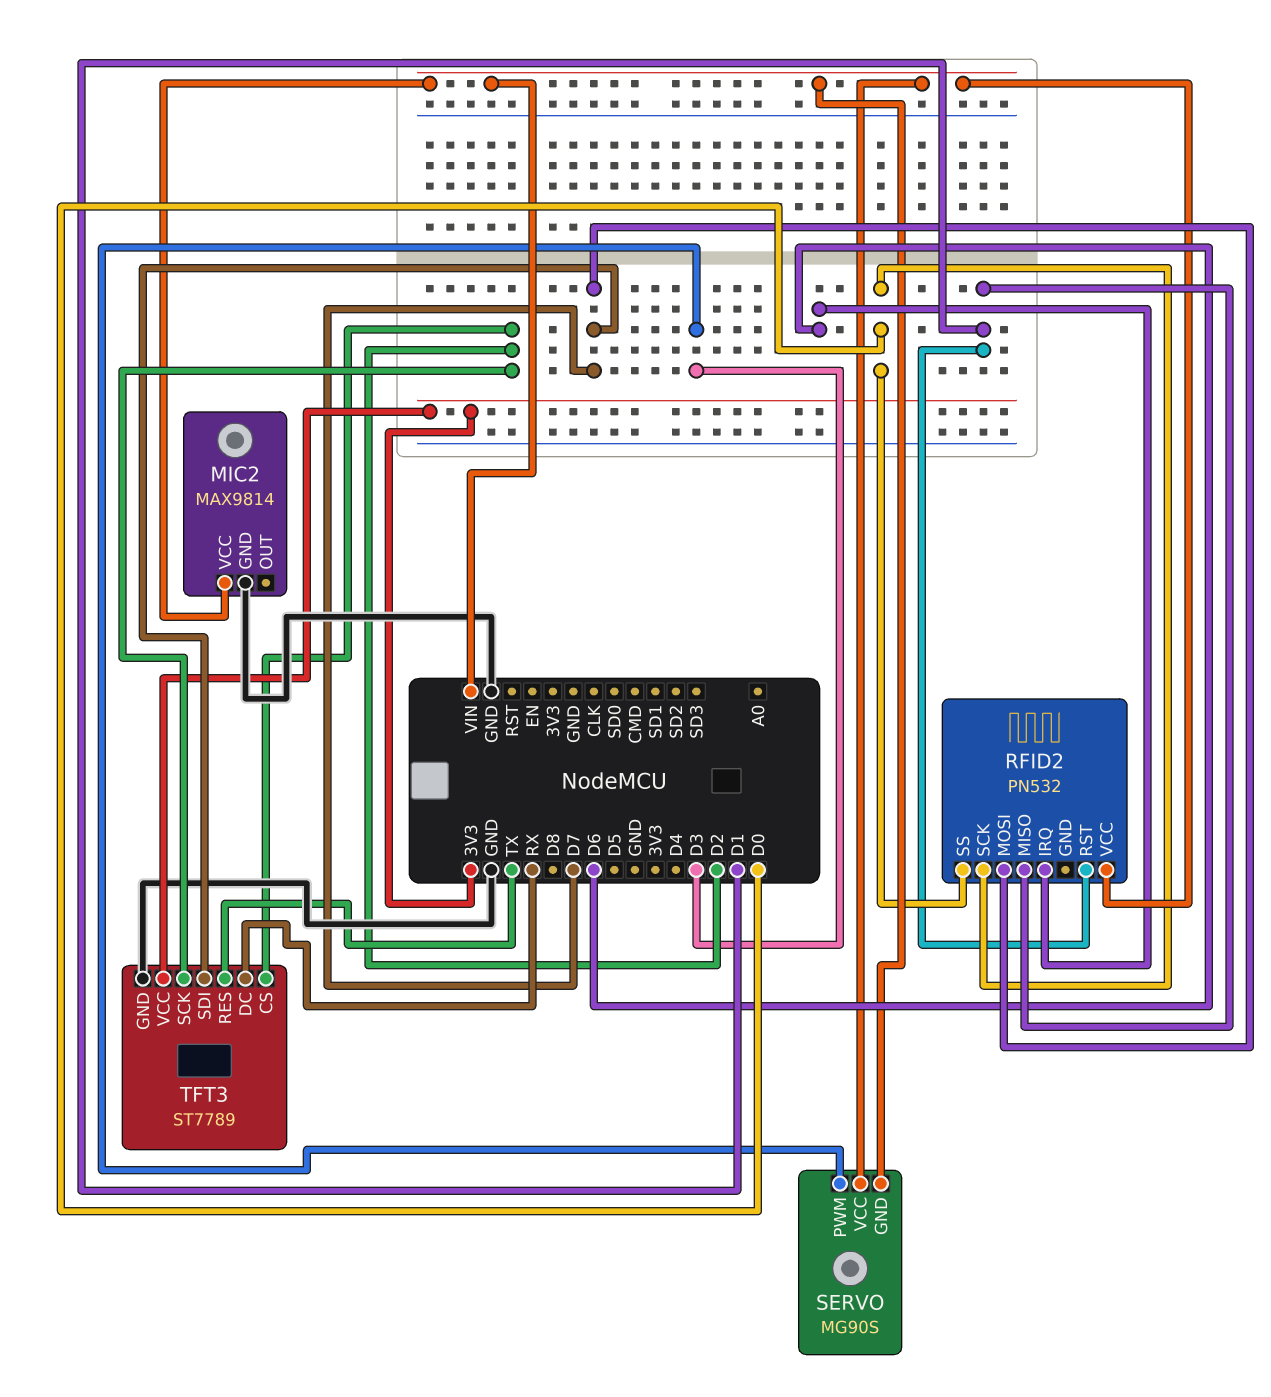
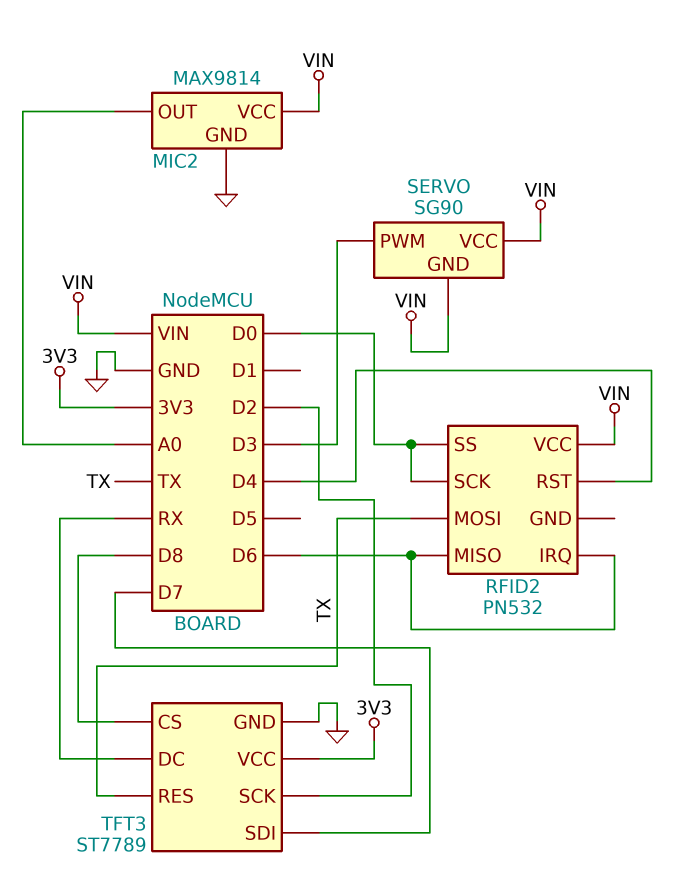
MIC2 pin OUT: none -> A0
RFID2 pin MISO: D1 -> D6
RFID2 pin MOSI: D7 -> TX
RFID2 pin RST: D1 -> D4
SERVO: MG90S -> SG90
TFT3 pin CS: D2 -> D8

